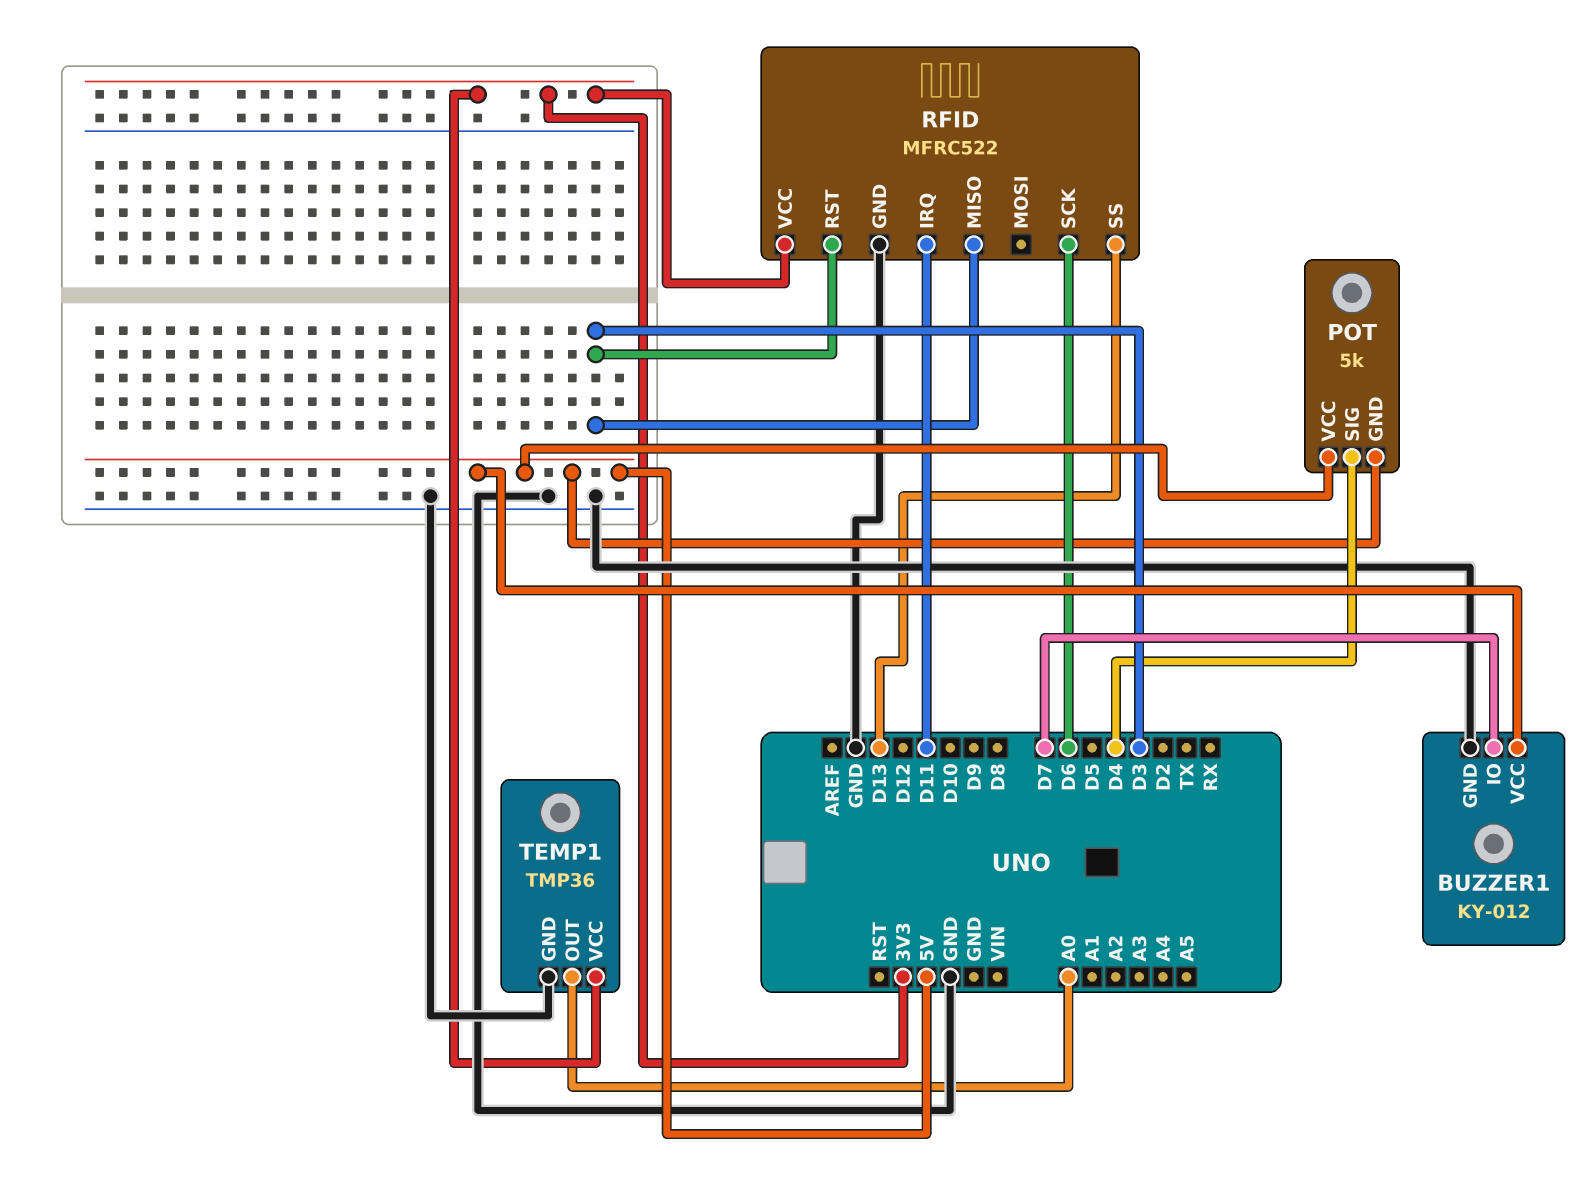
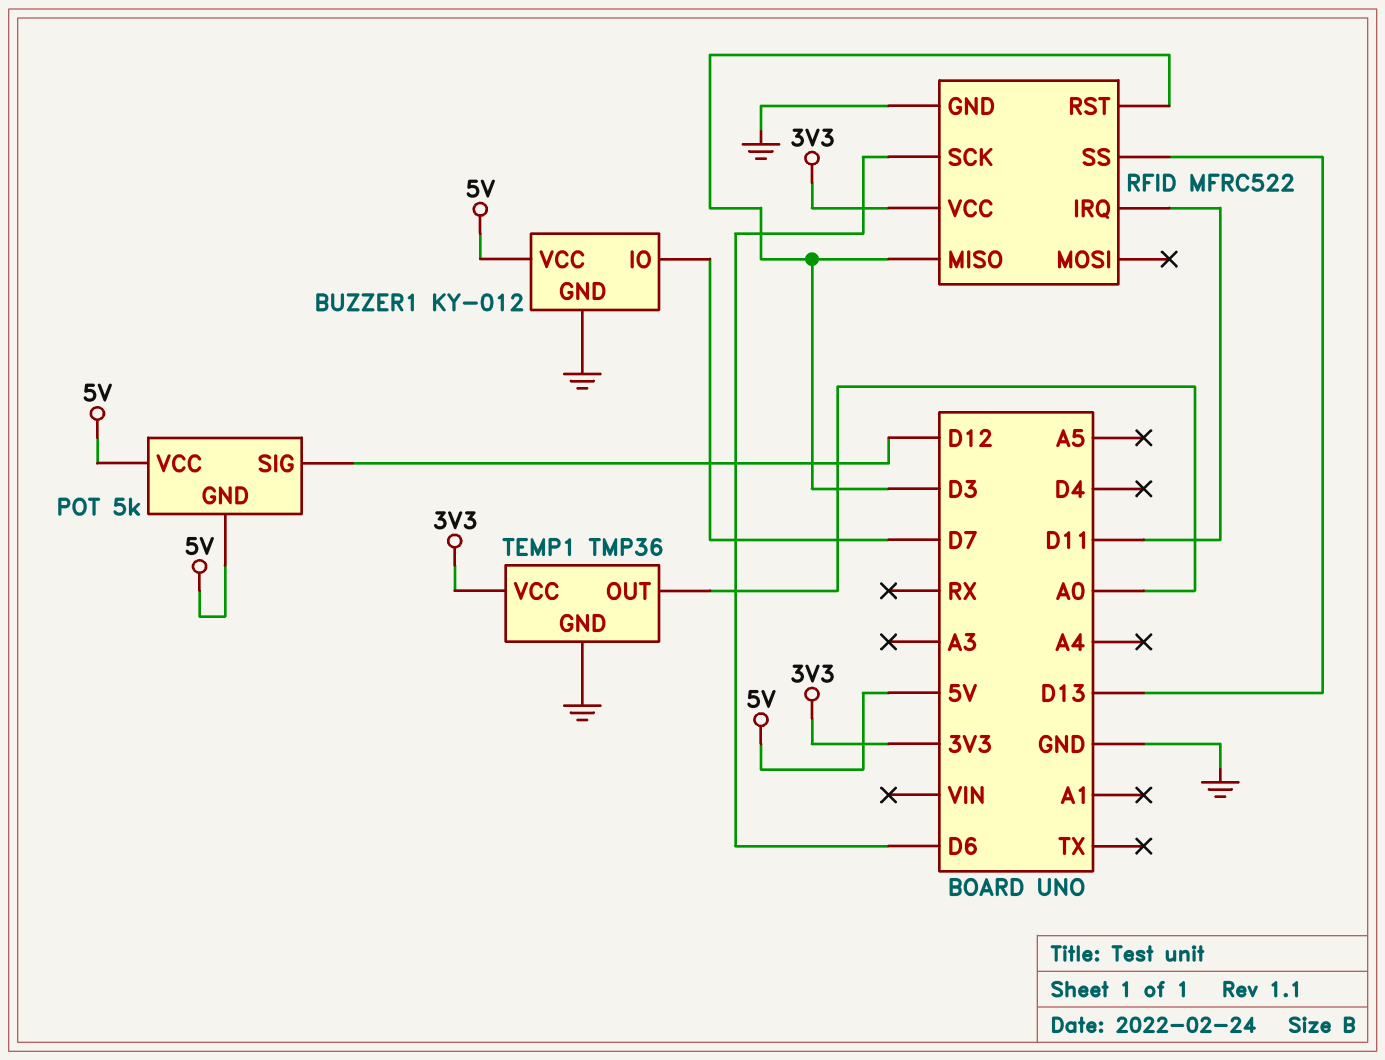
POT pin SIG: D4 -> D12

